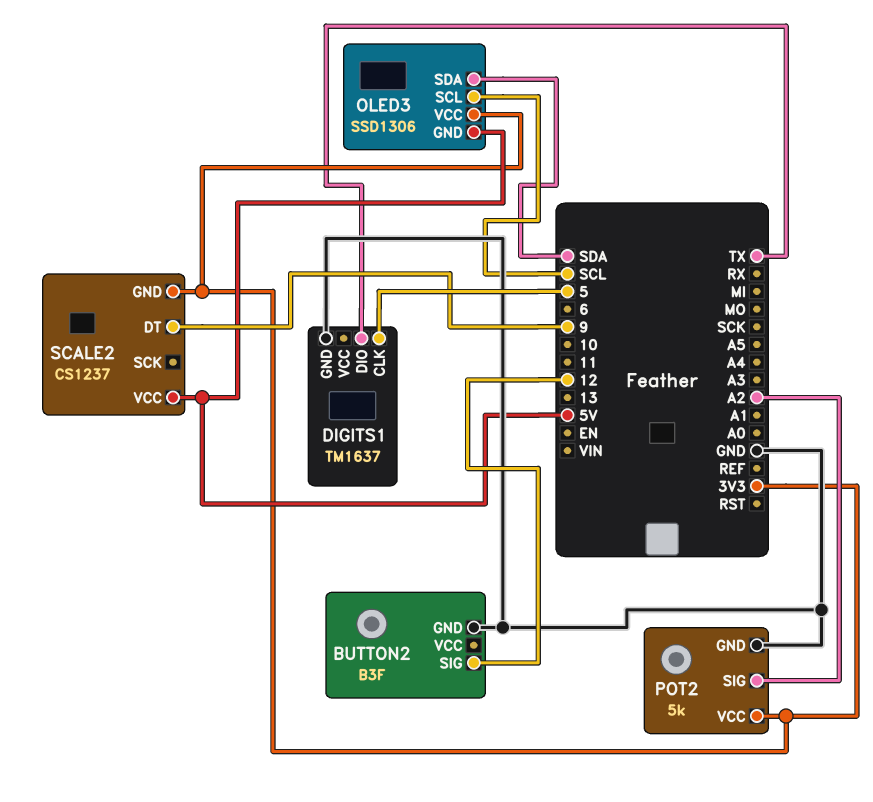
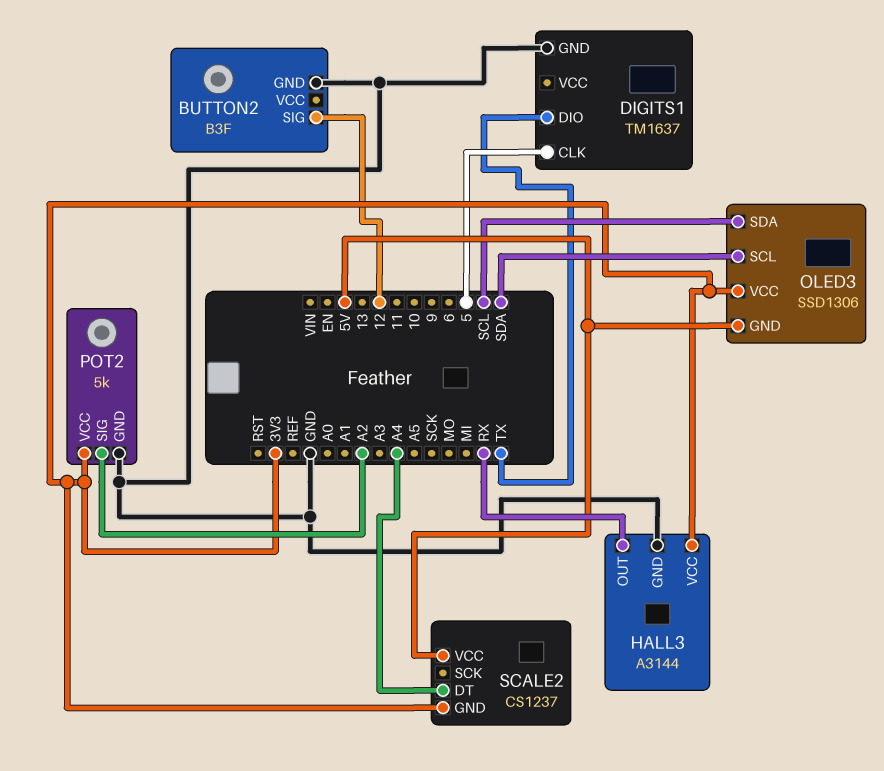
HALL3: none -> A3144
HALL3 pin GND: none -> GND
HALL3 pin OUT: none -> RX
HALL3 pin VCC: none -> 3V3
OLED3 pin SCL: SCL -> SDA
OLED3 pin SDA: SDA -> SCL
SCALE2 pin DT: 9 -> A4

